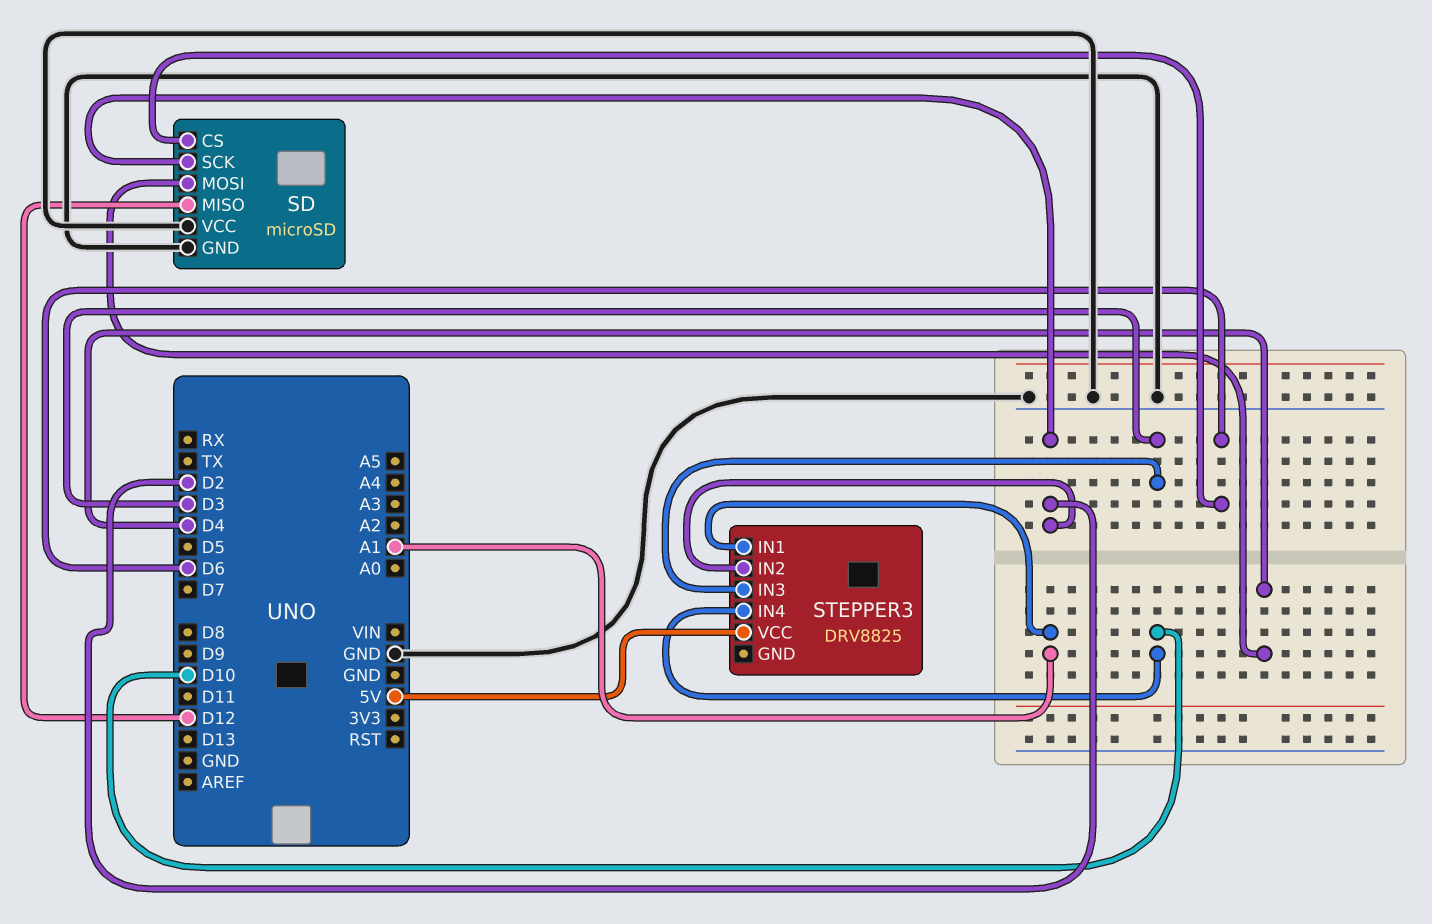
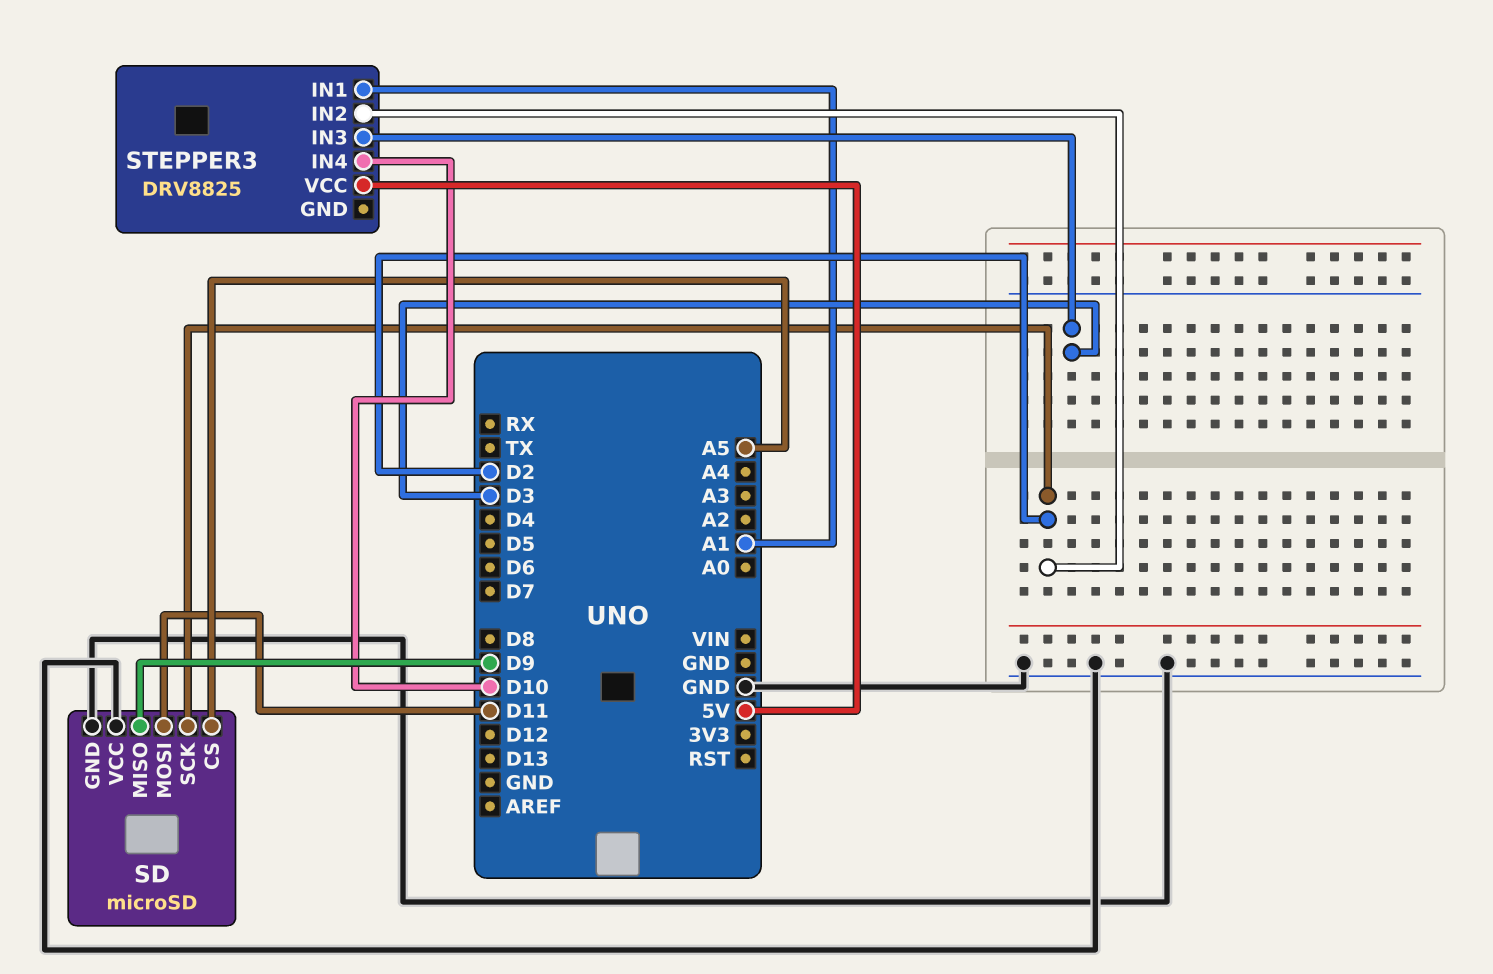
SD pin CS: D6 -> A5
SD pin MISO: D12 -> D9
SD pin MOSI: D4 -> D11

